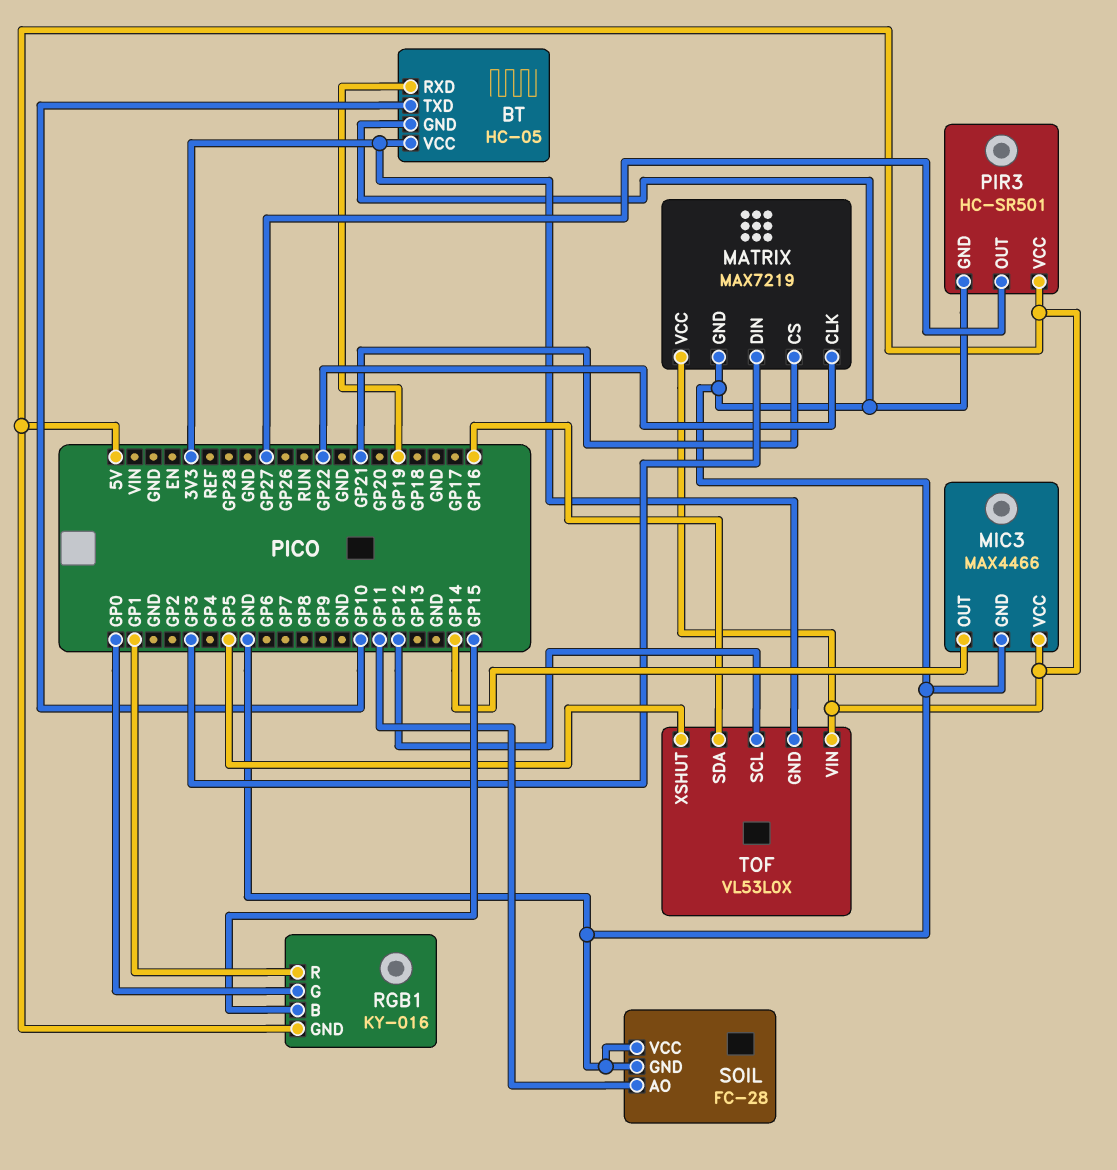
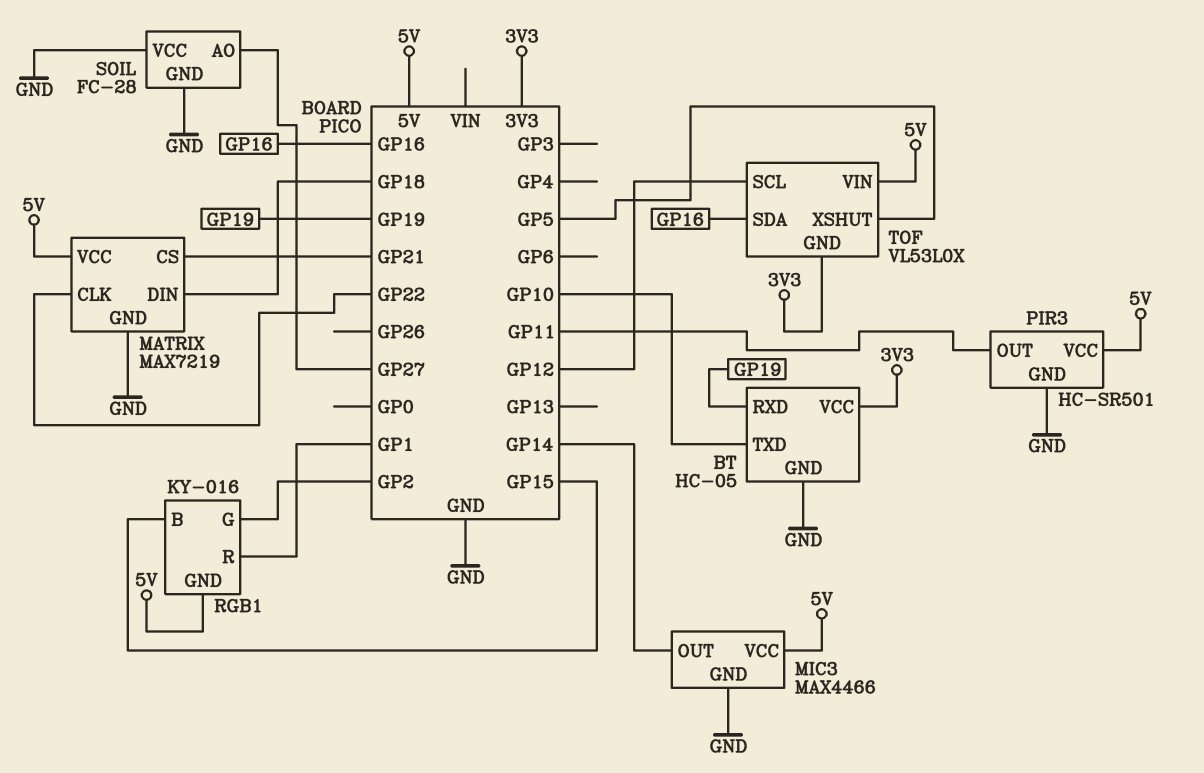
MATRIX pin DIN: GP3 -> GP18
PIR3 pin OUT: GP27 -> GP11
RGB1 pin G: GP0 -> GP2
SOIL pin AO: GP11 -> GP27

